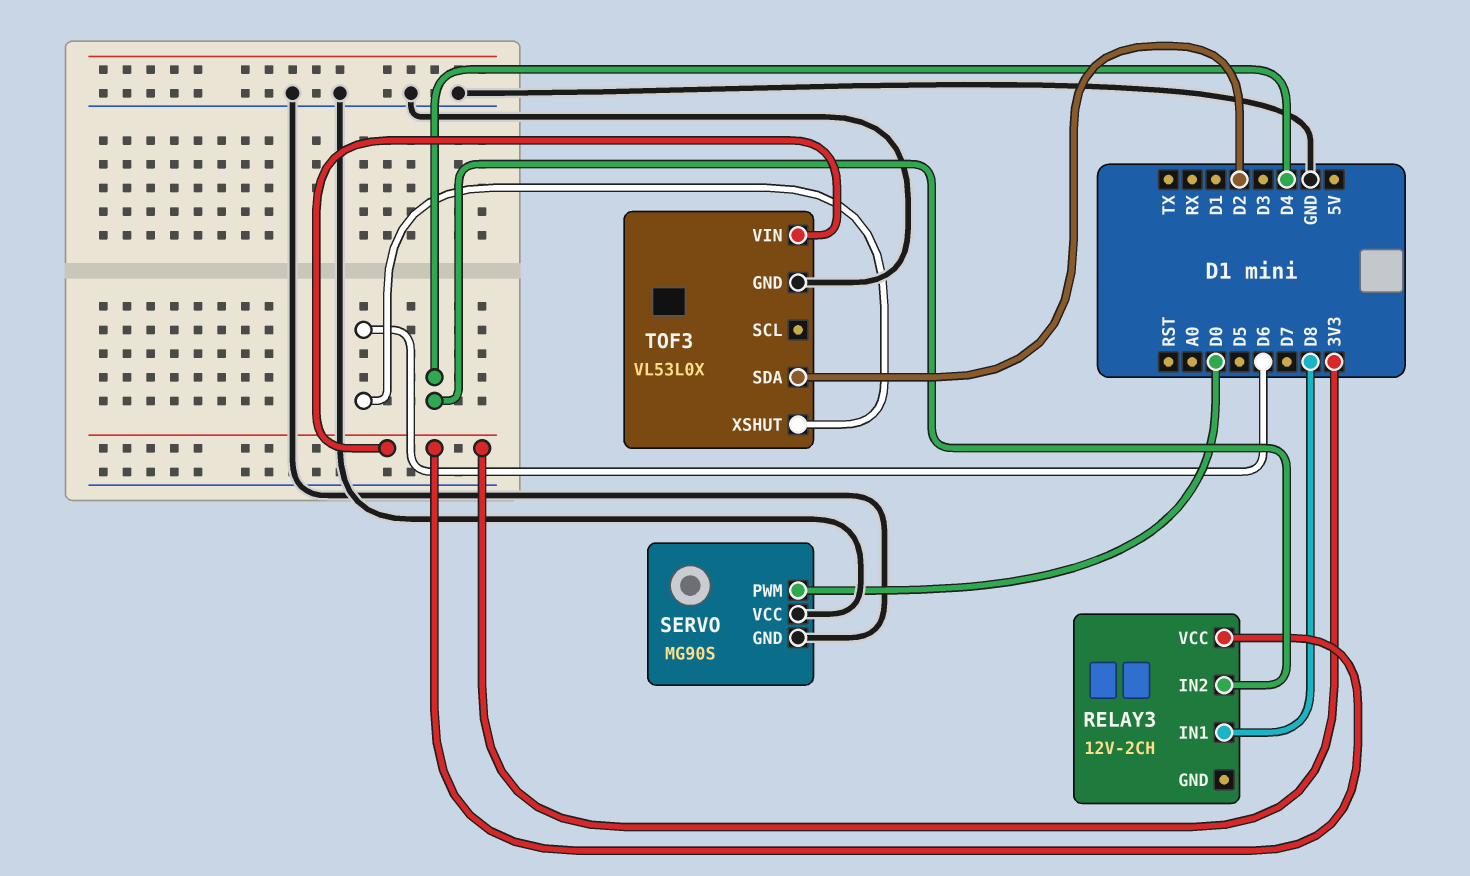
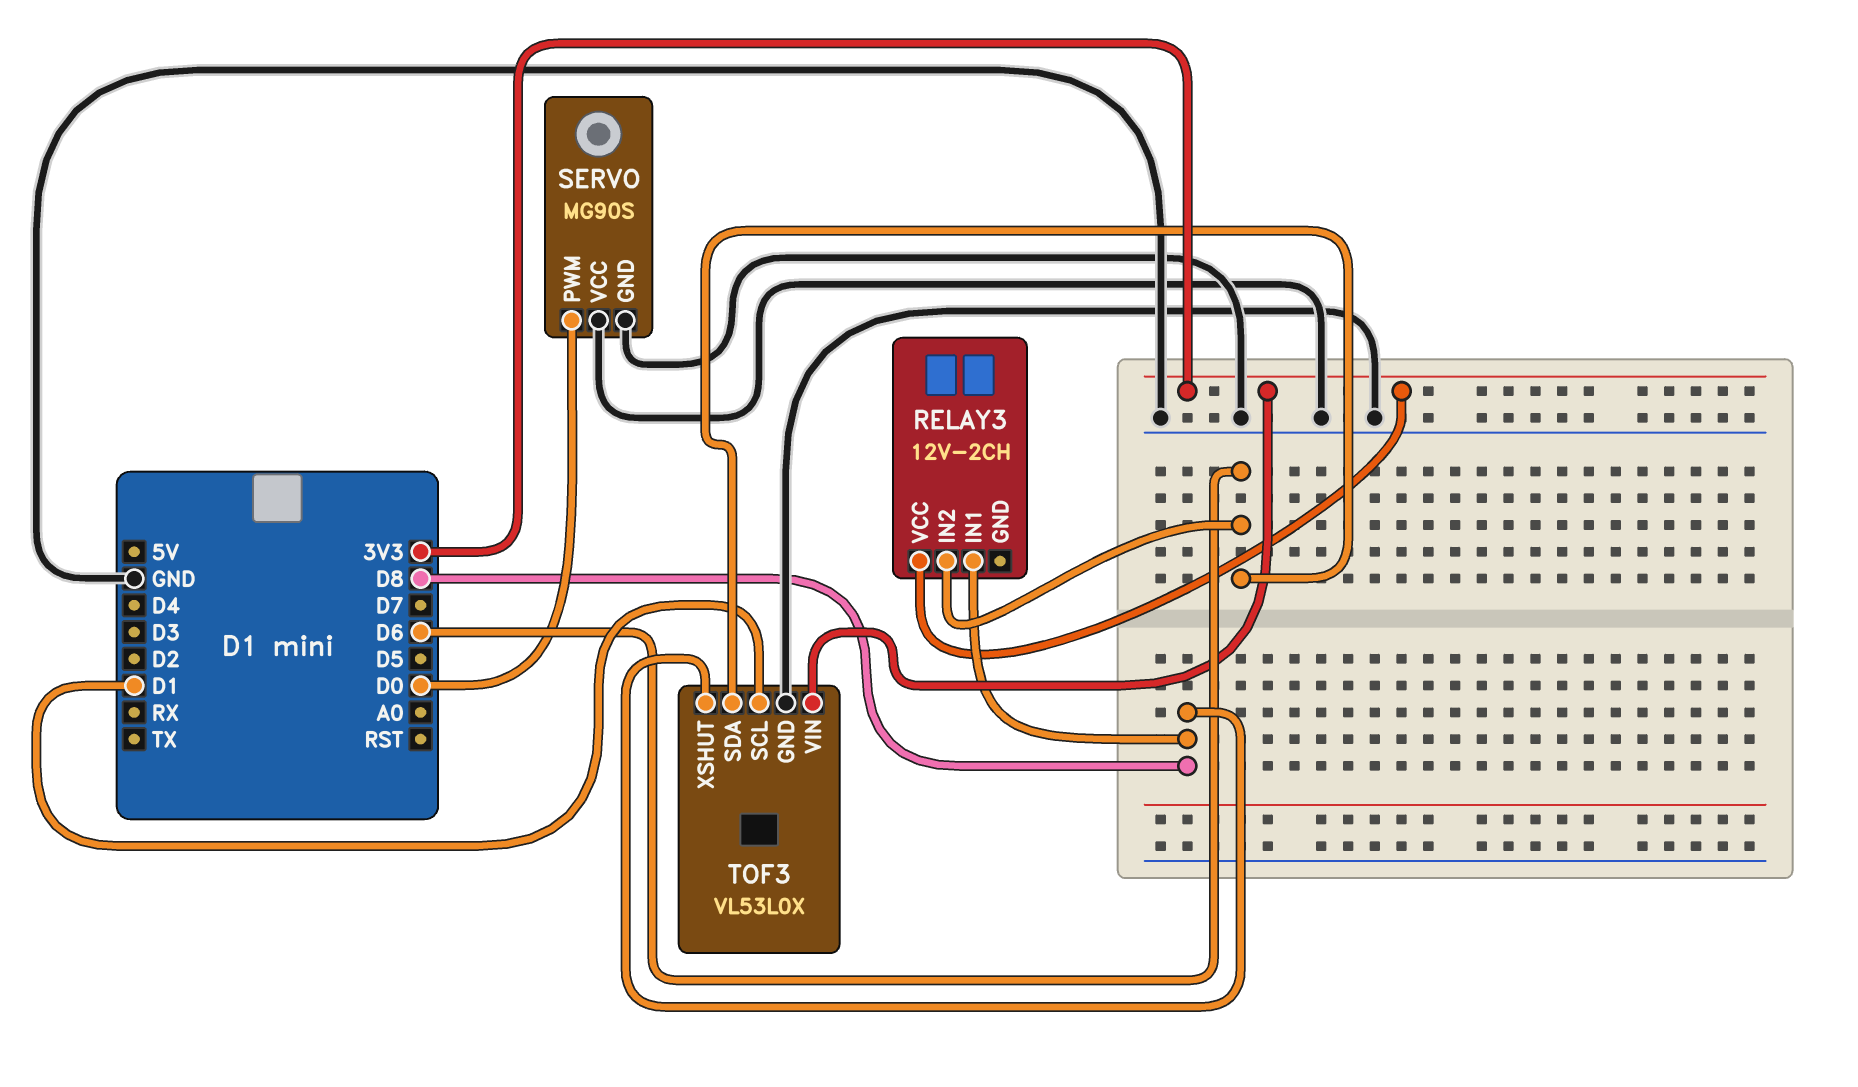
RELAY3 pin IN2: D4 -> D6
TOF3 pin SCL: none -> D1
TOF3 pin SDA: D2 -> D6
TOF3 pin XSHUT: D6 -> D8

